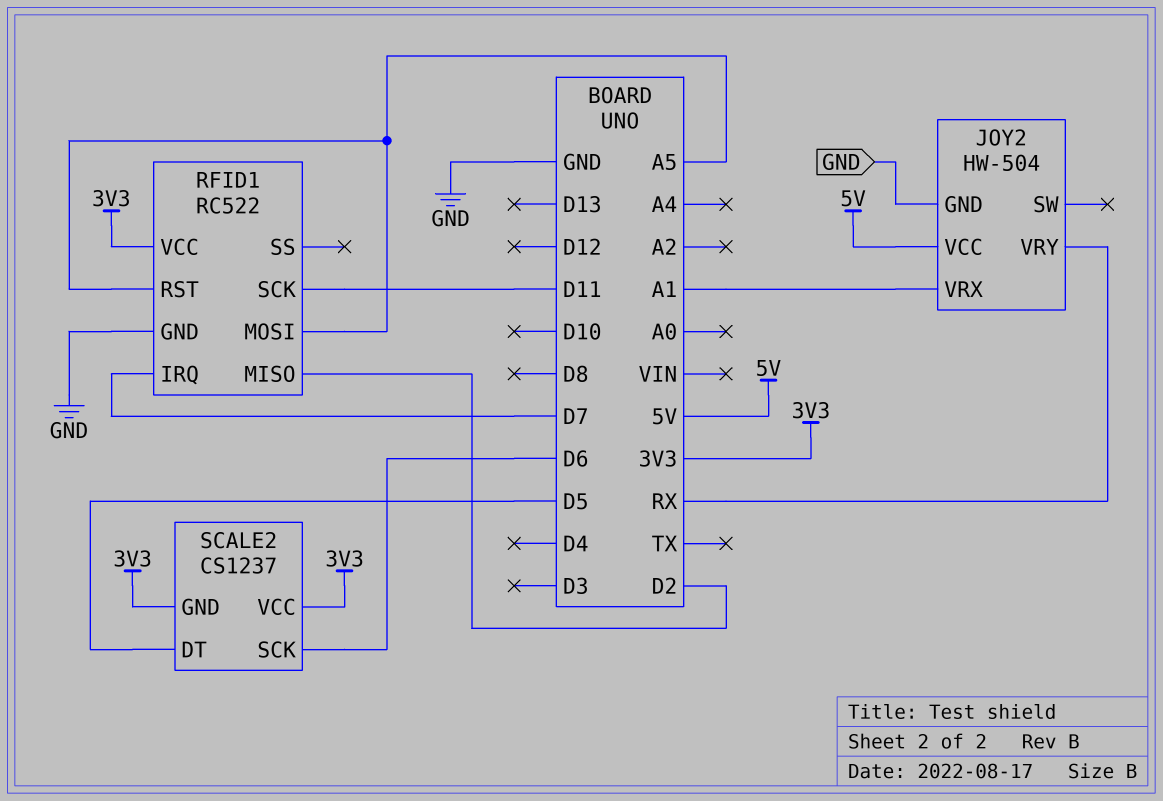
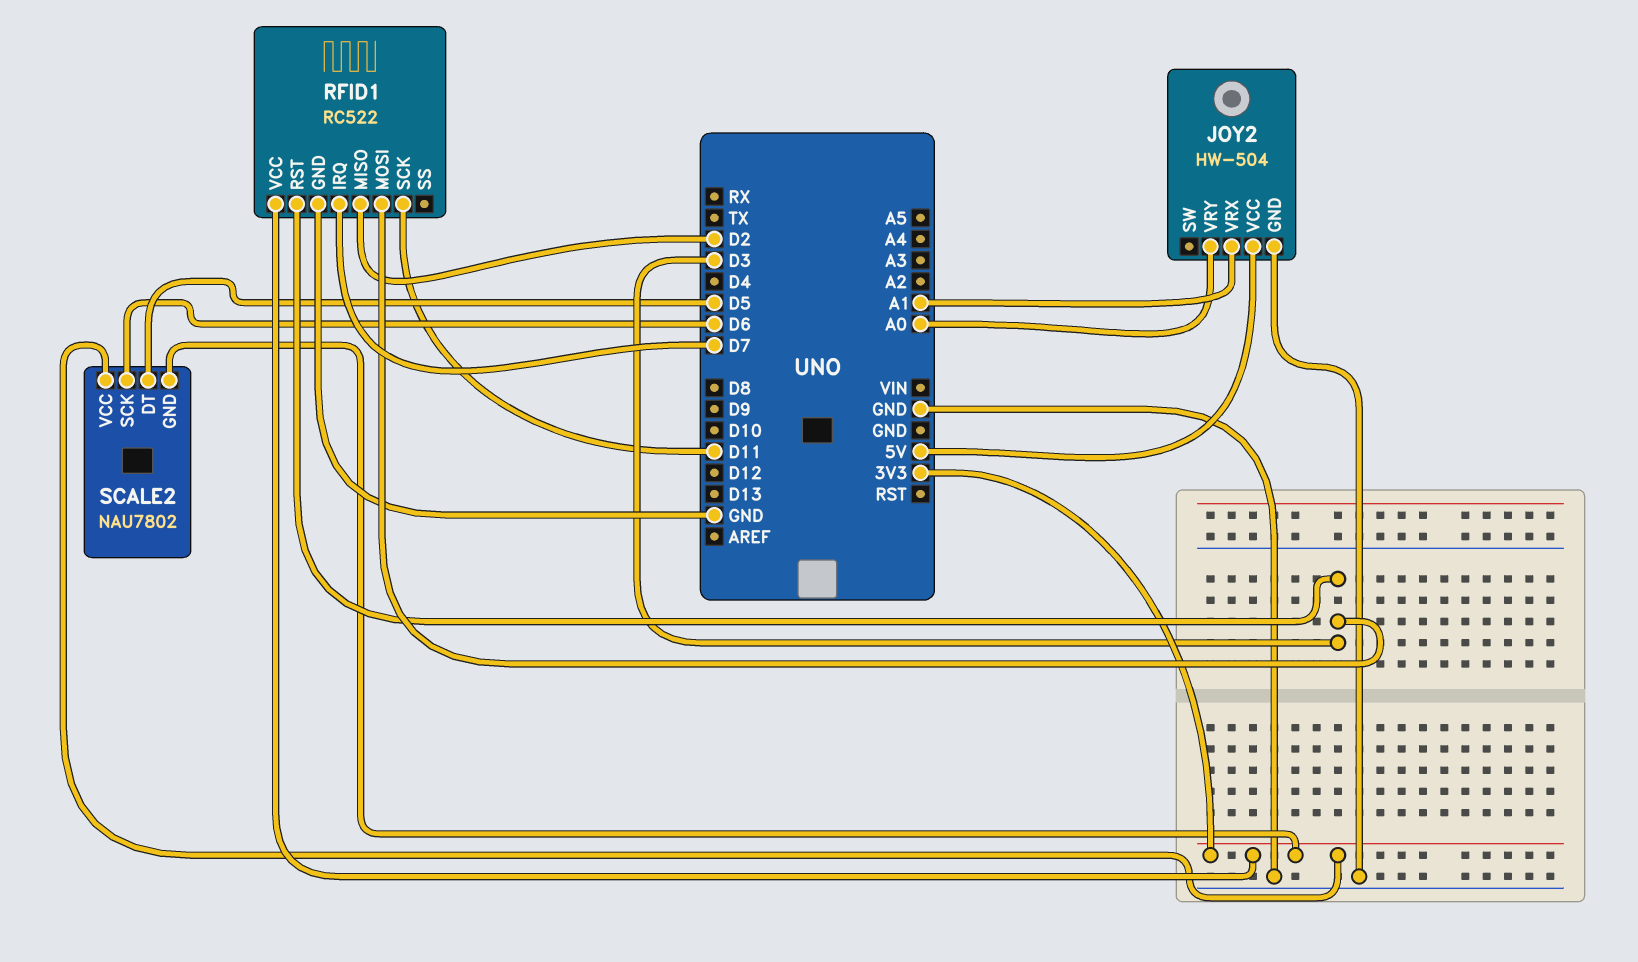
JOY2 pin VRY: RX -> A0
RFID1 pin MOSI: A5 -> D3
RFID1 pin RST: A5 -> D3
SCALE2: CS1237 -> NAU7802

